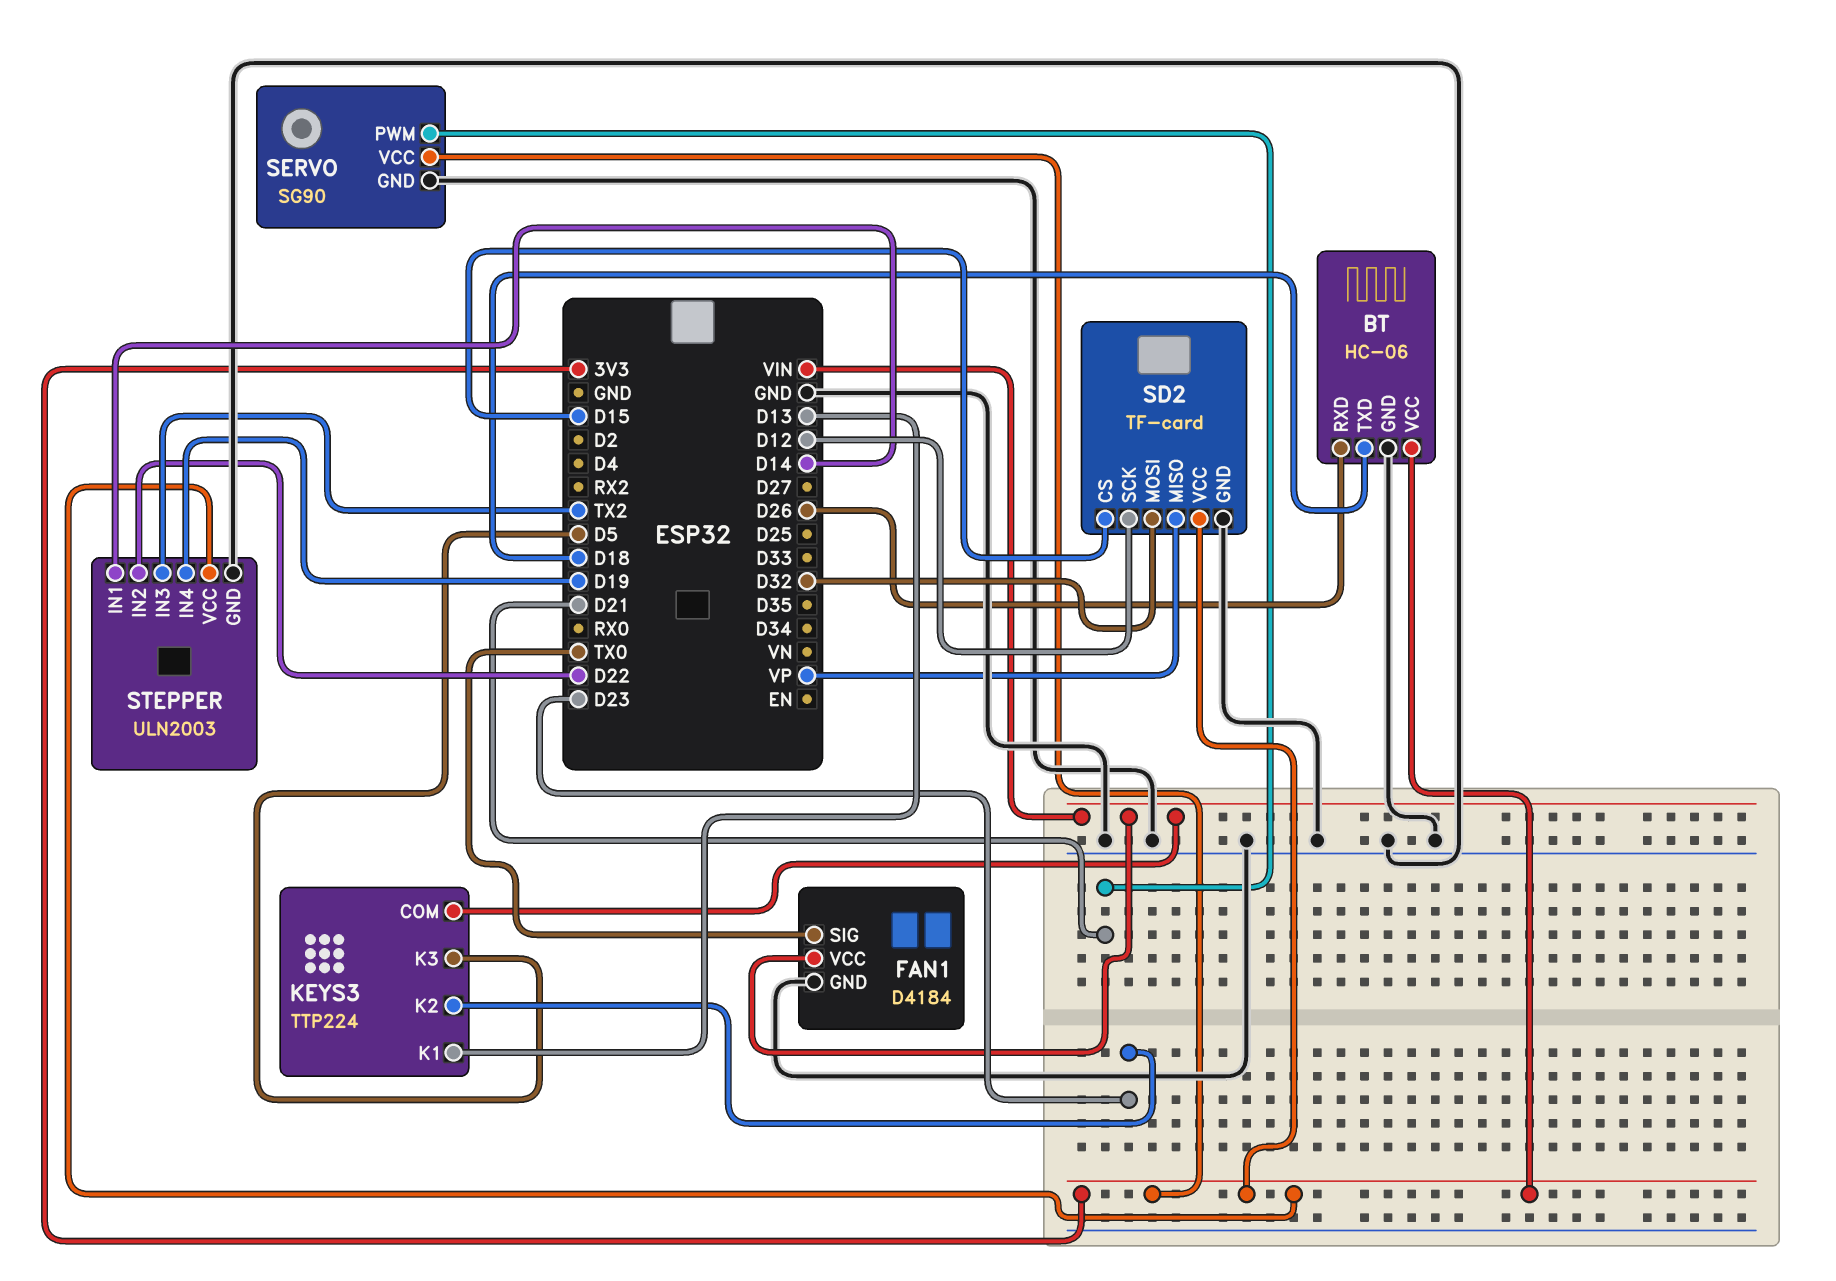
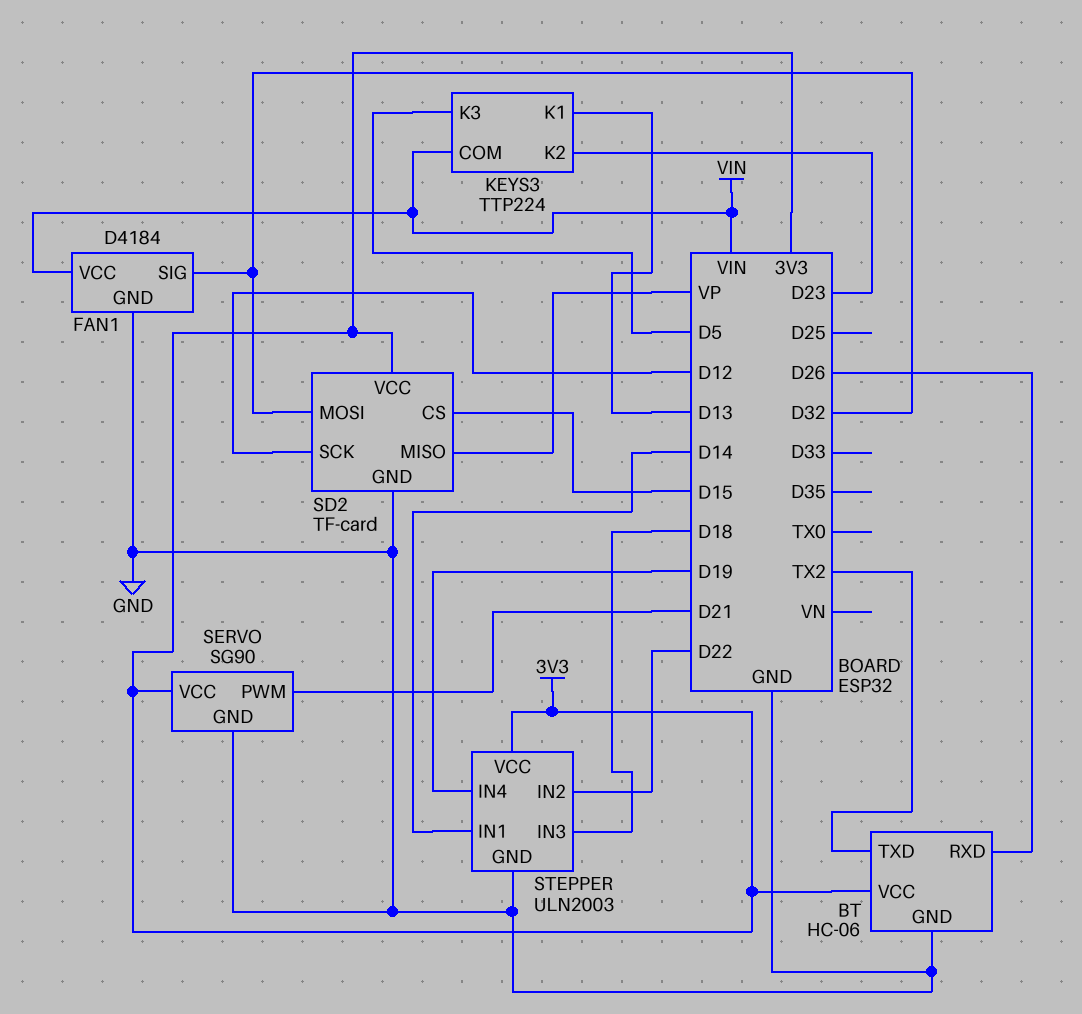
BT pin TXD: D18 -> TX2
FAN1 pin SIG: TX0 -> D32
STEPPER pin IN3: TX2 -> D18

